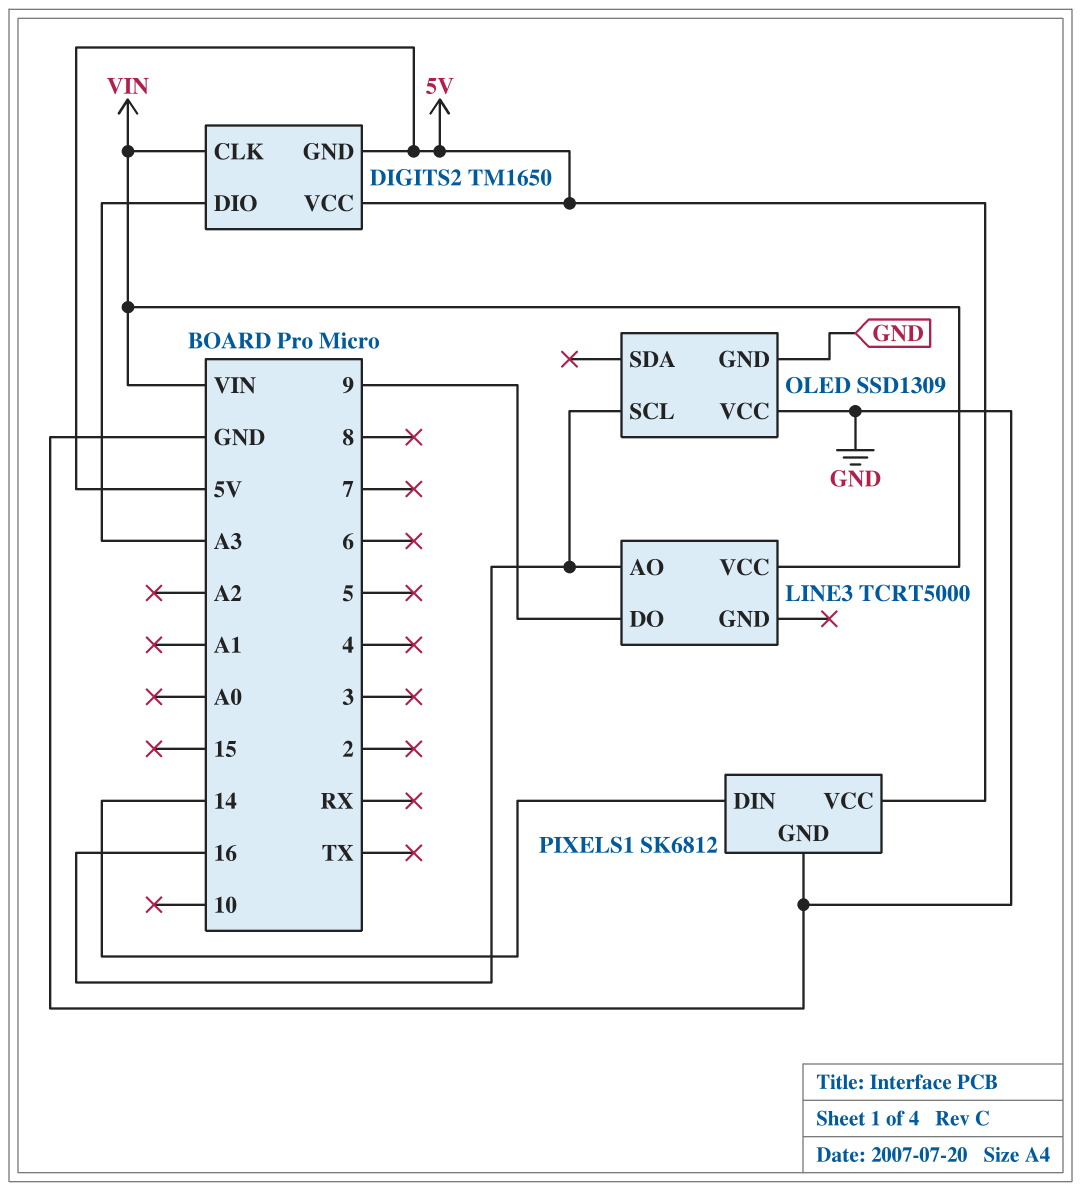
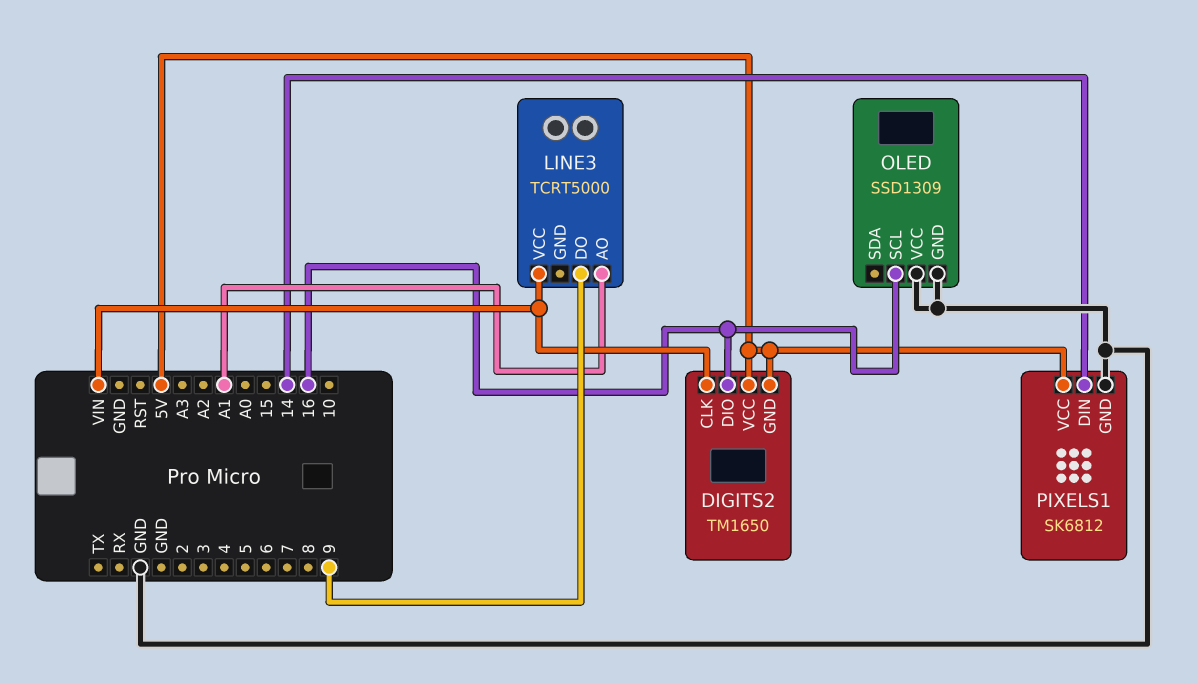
DIGITS2 pin DIO: A3 -> 16
LINE3 pin AO: 16 -> A1

